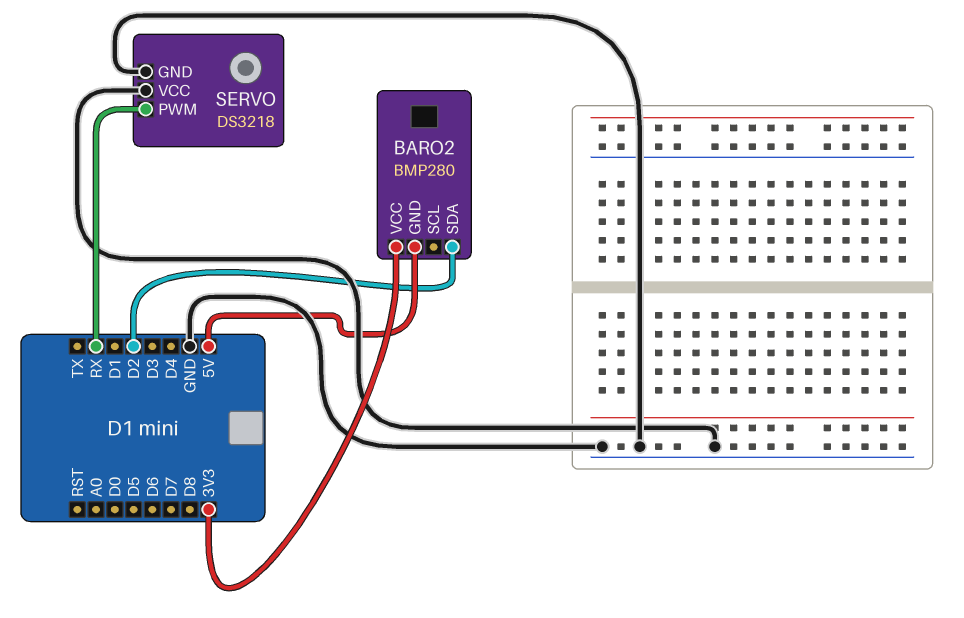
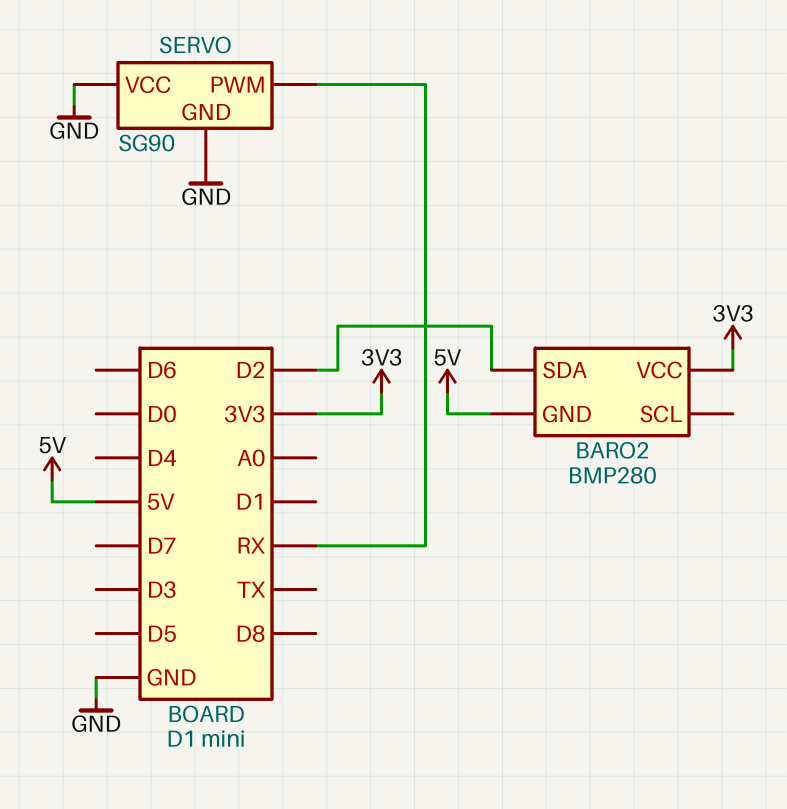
SERVO: DS3218 -> SG90

